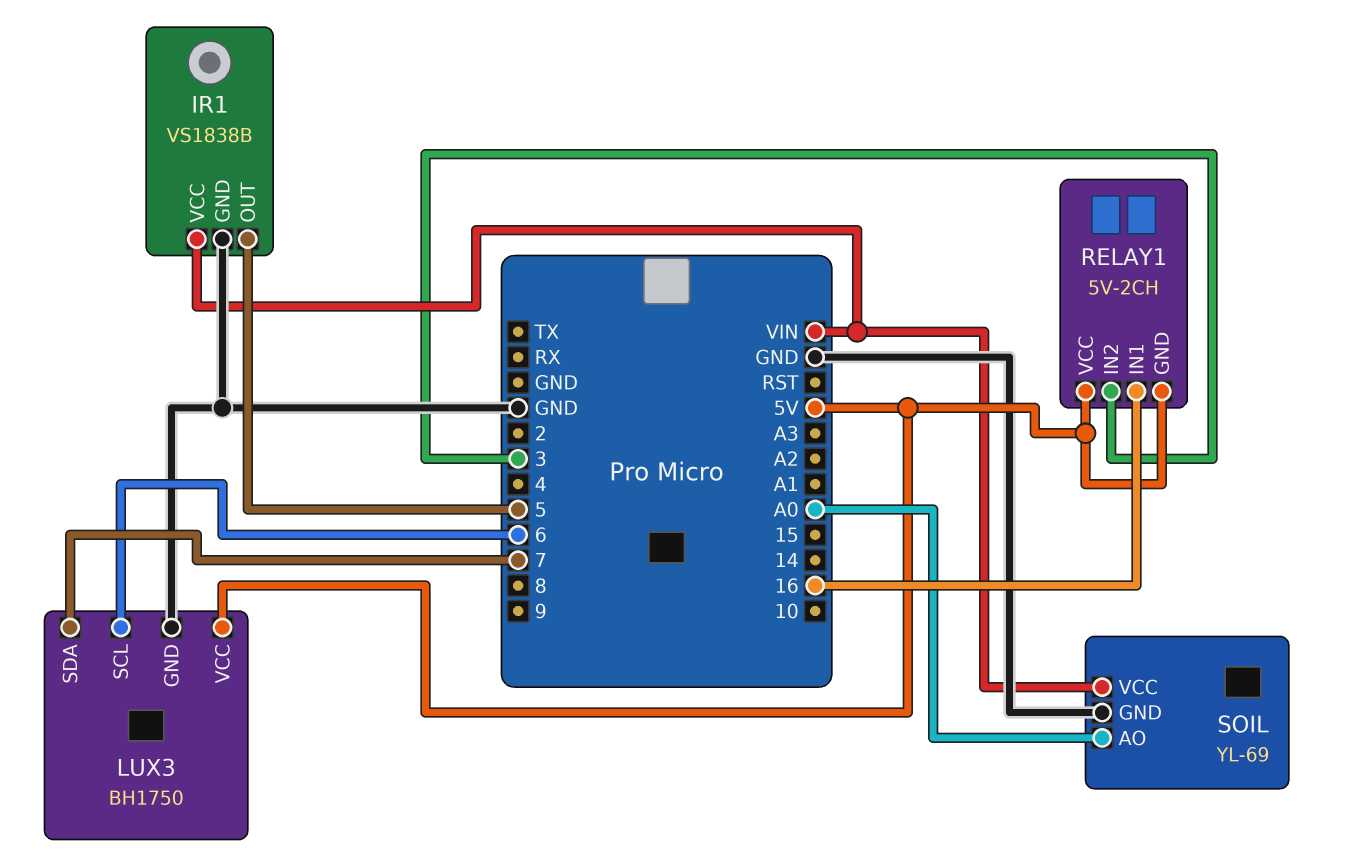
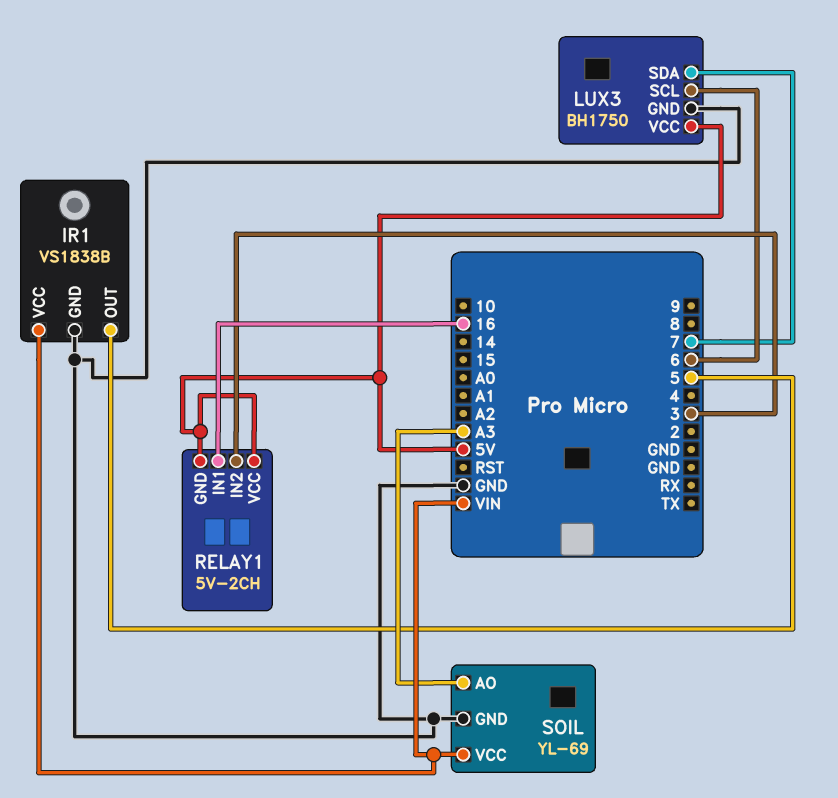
SOIL pin AO: A0 -> A3

